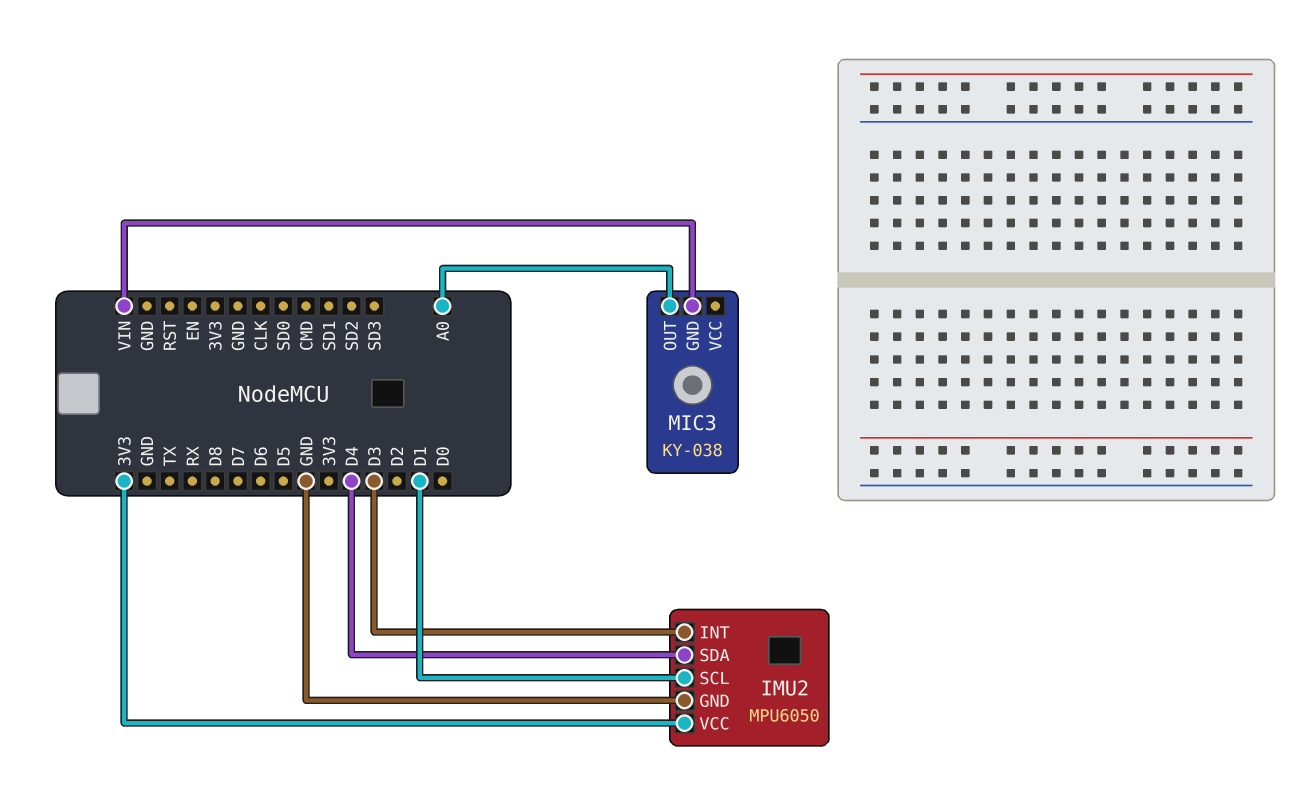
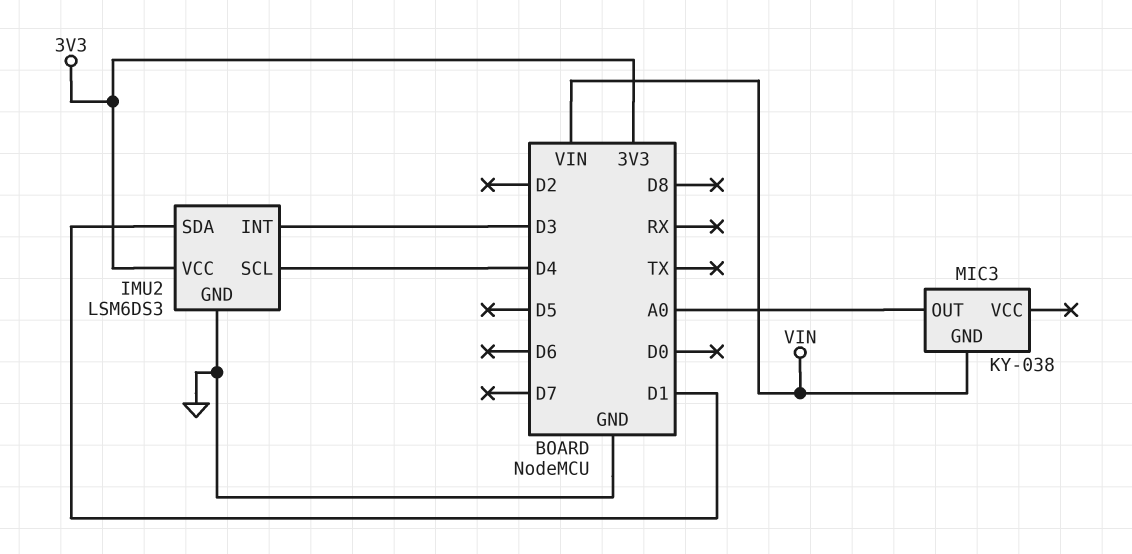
IMU2: MPU6050 -> LSM6DS3
IMU2 pin SCL: D1 -> D4
IMU2 pin SDA: D4 -> D1

